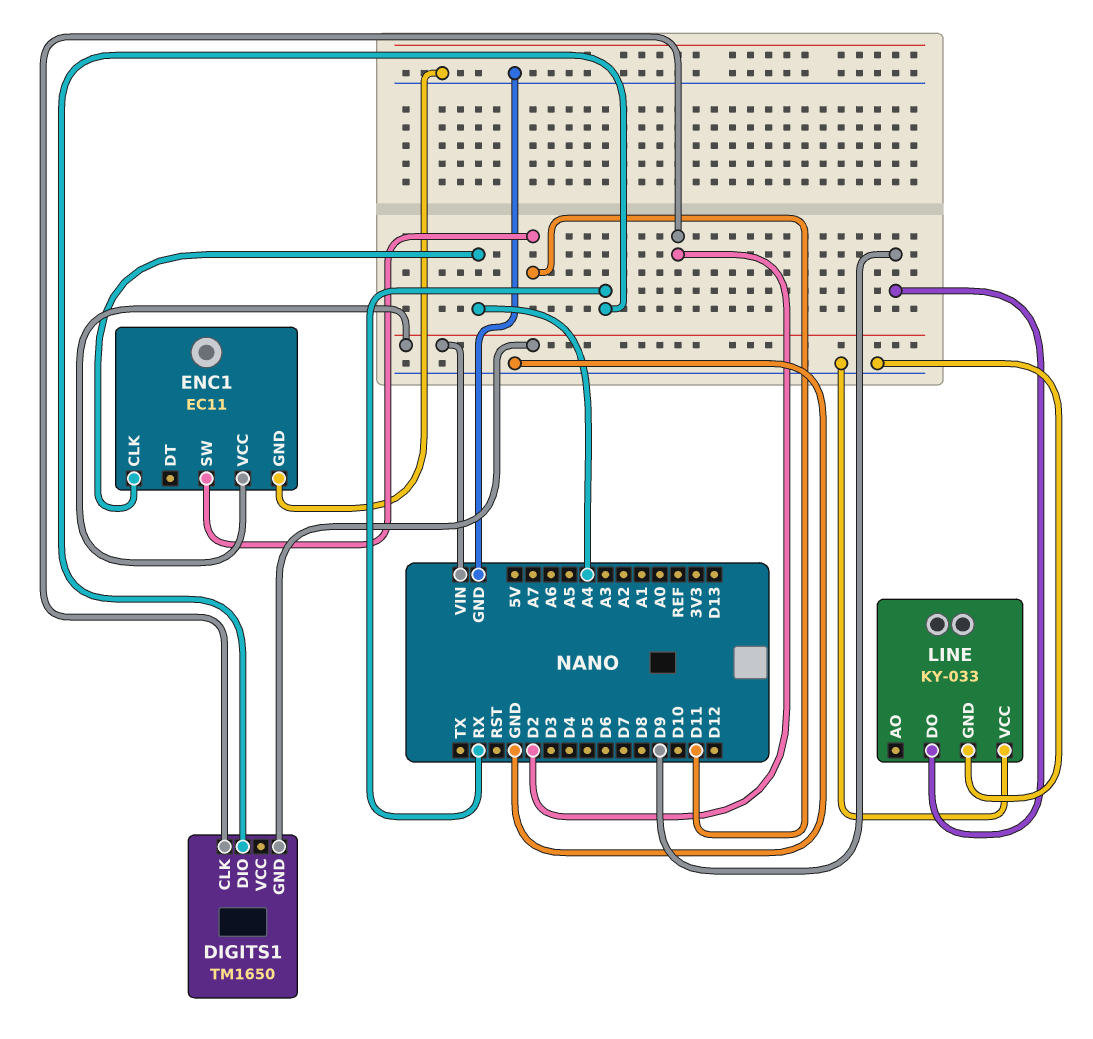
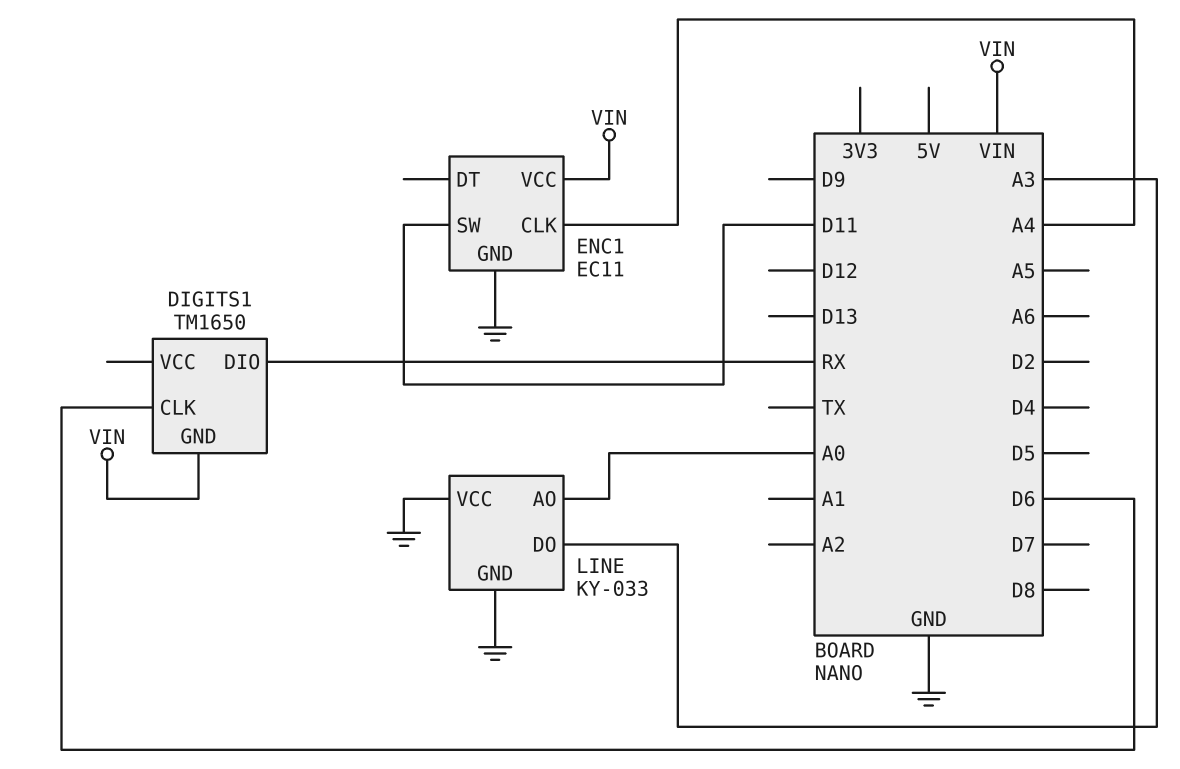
DIGITS1 pin CLK: D2 -> D6
LINE pin AO: none -> A0
LINE pin DO: D9 -> A3

